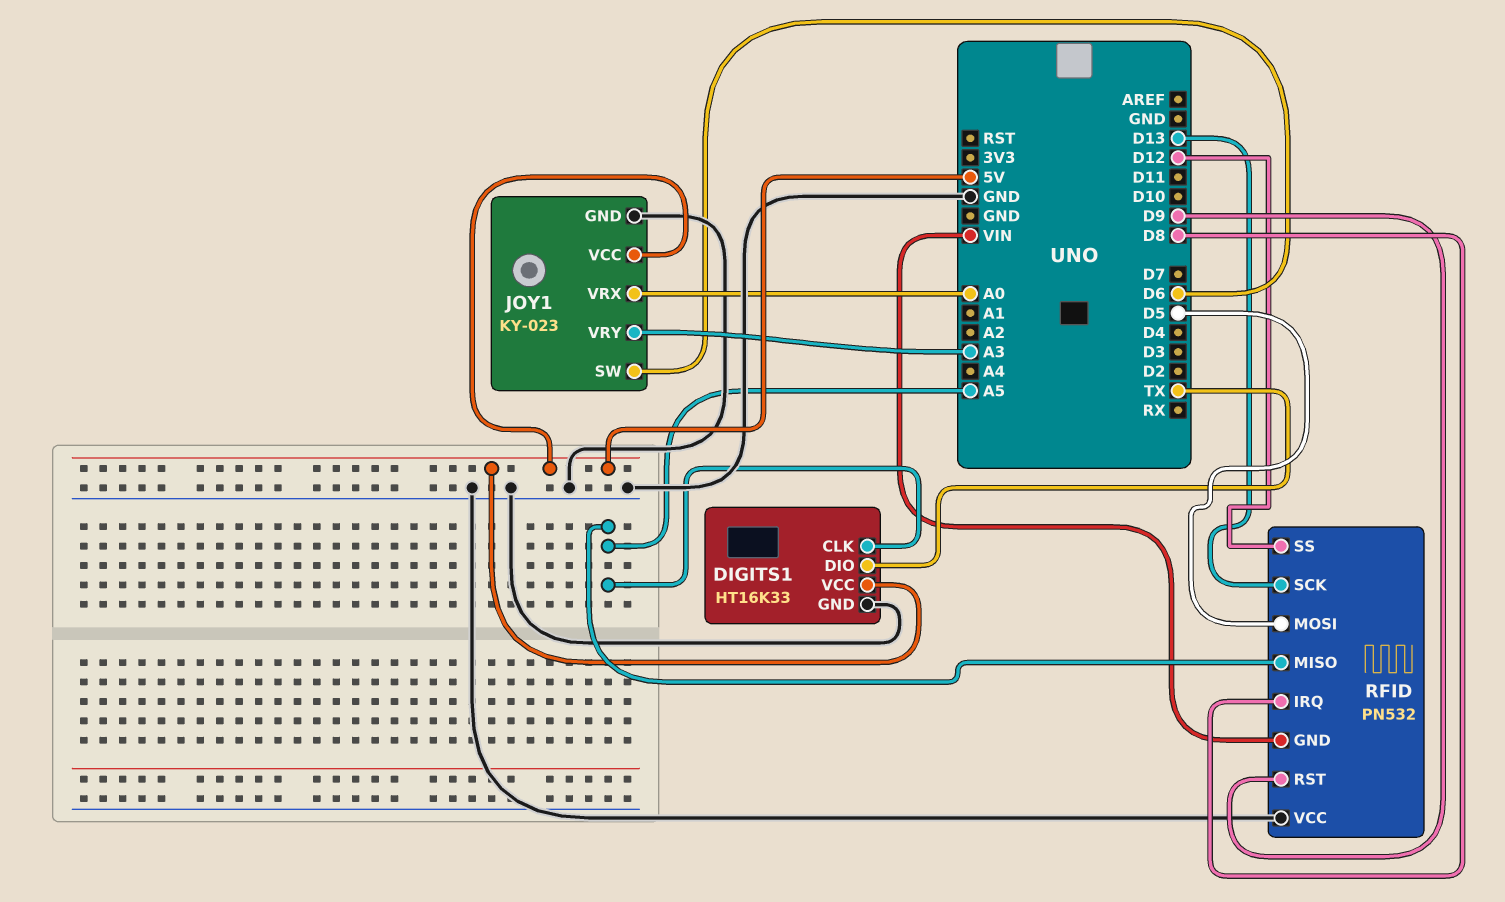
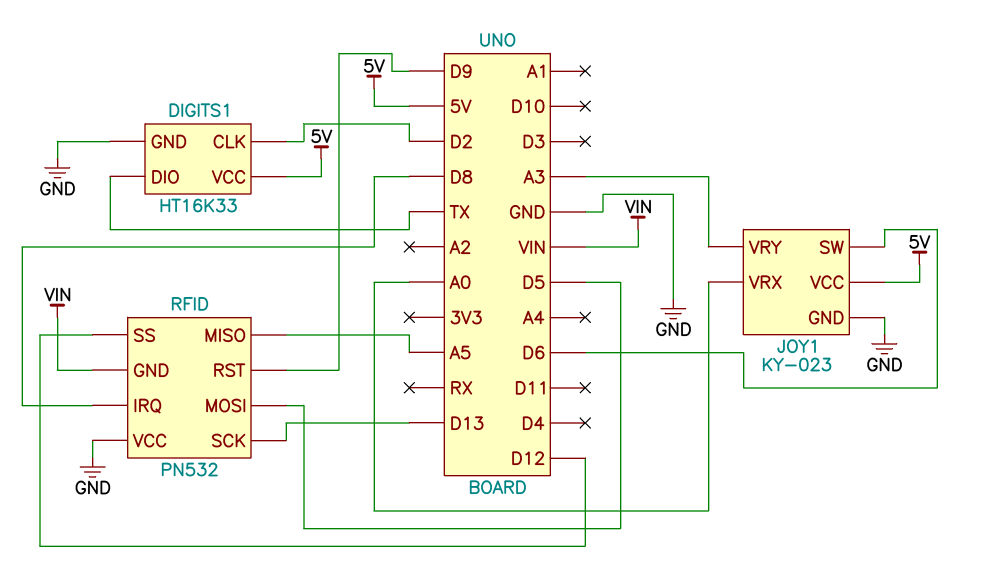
DIGITS1 pin CLK: A5 -> D2

